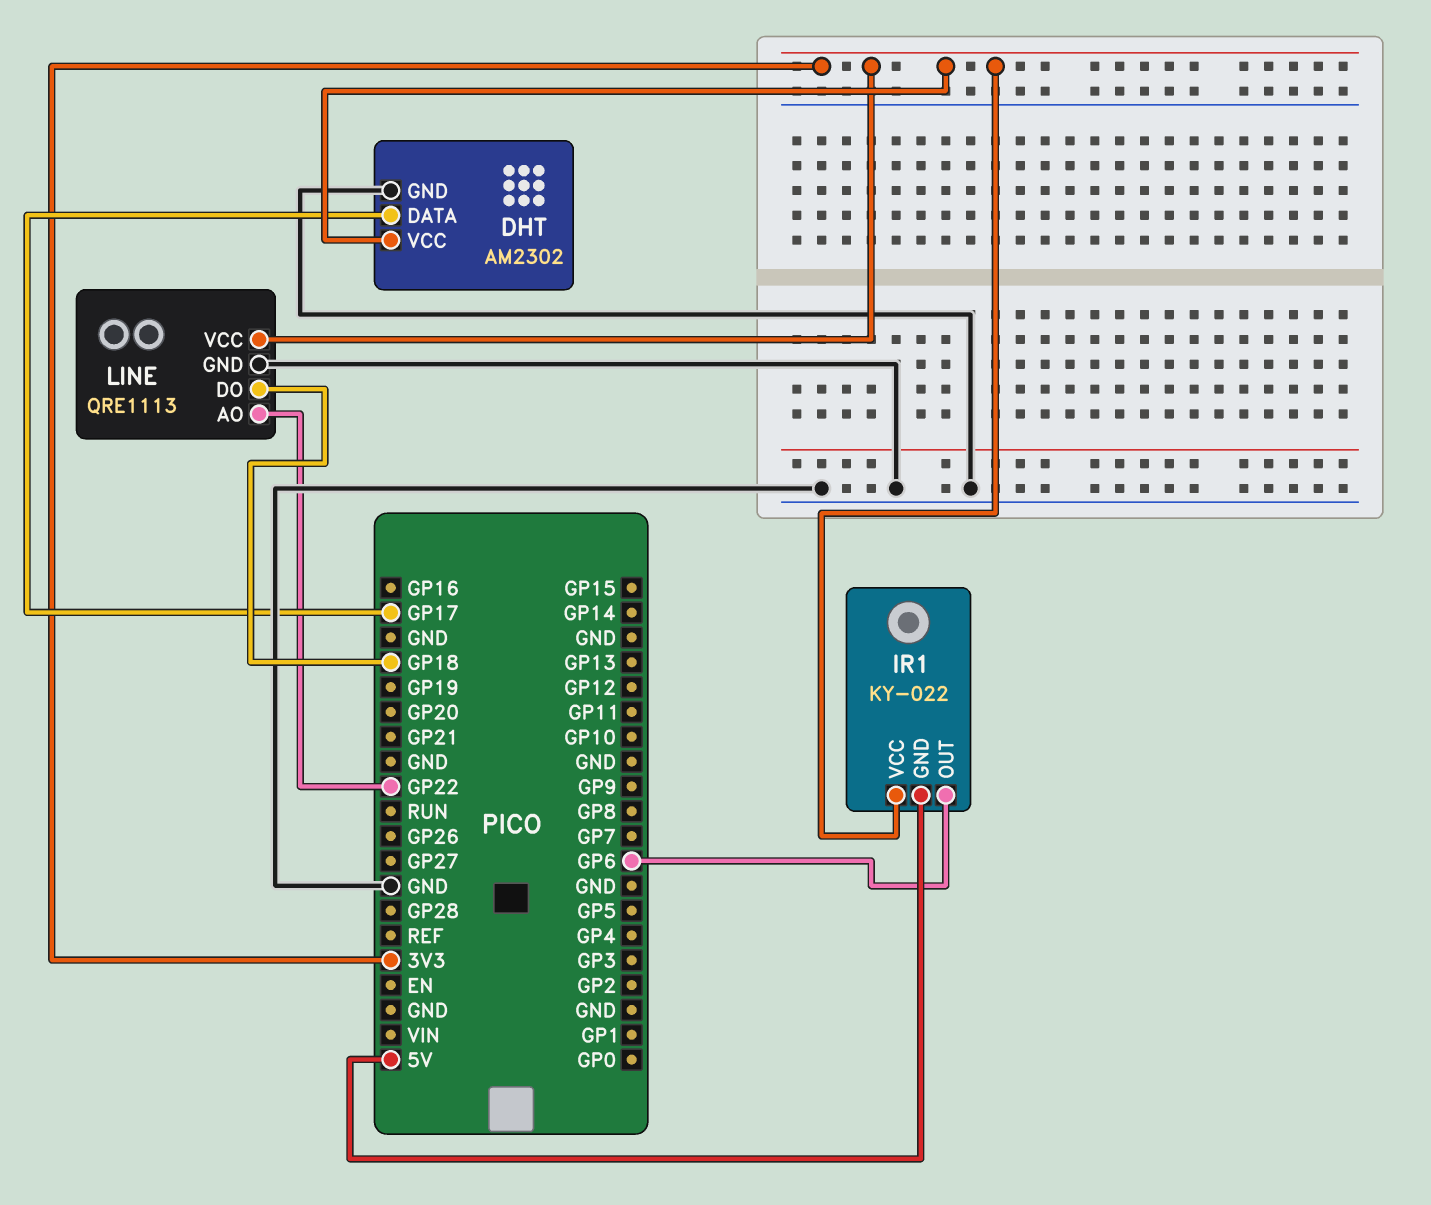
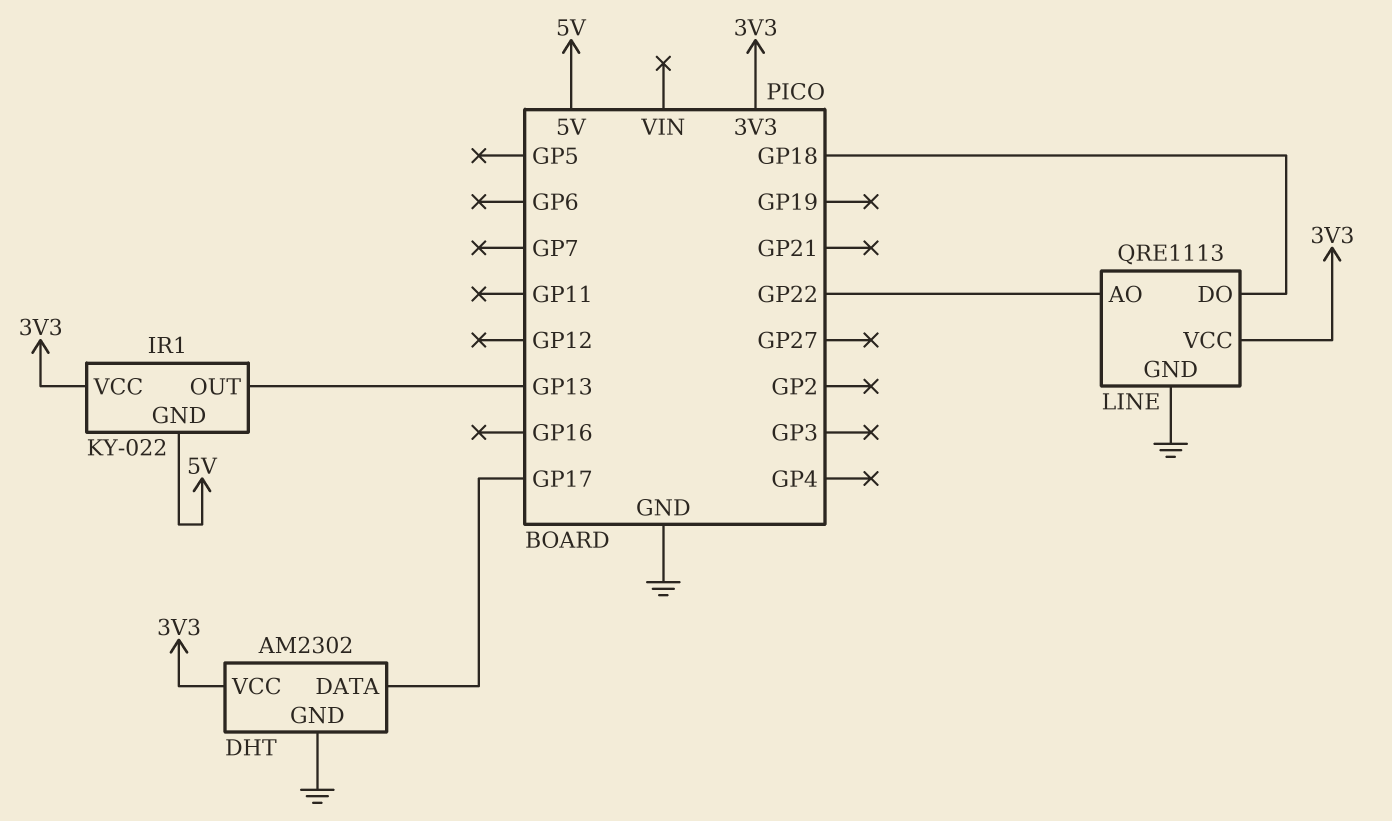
IR1 pin OUT: GP6 -> GP13

